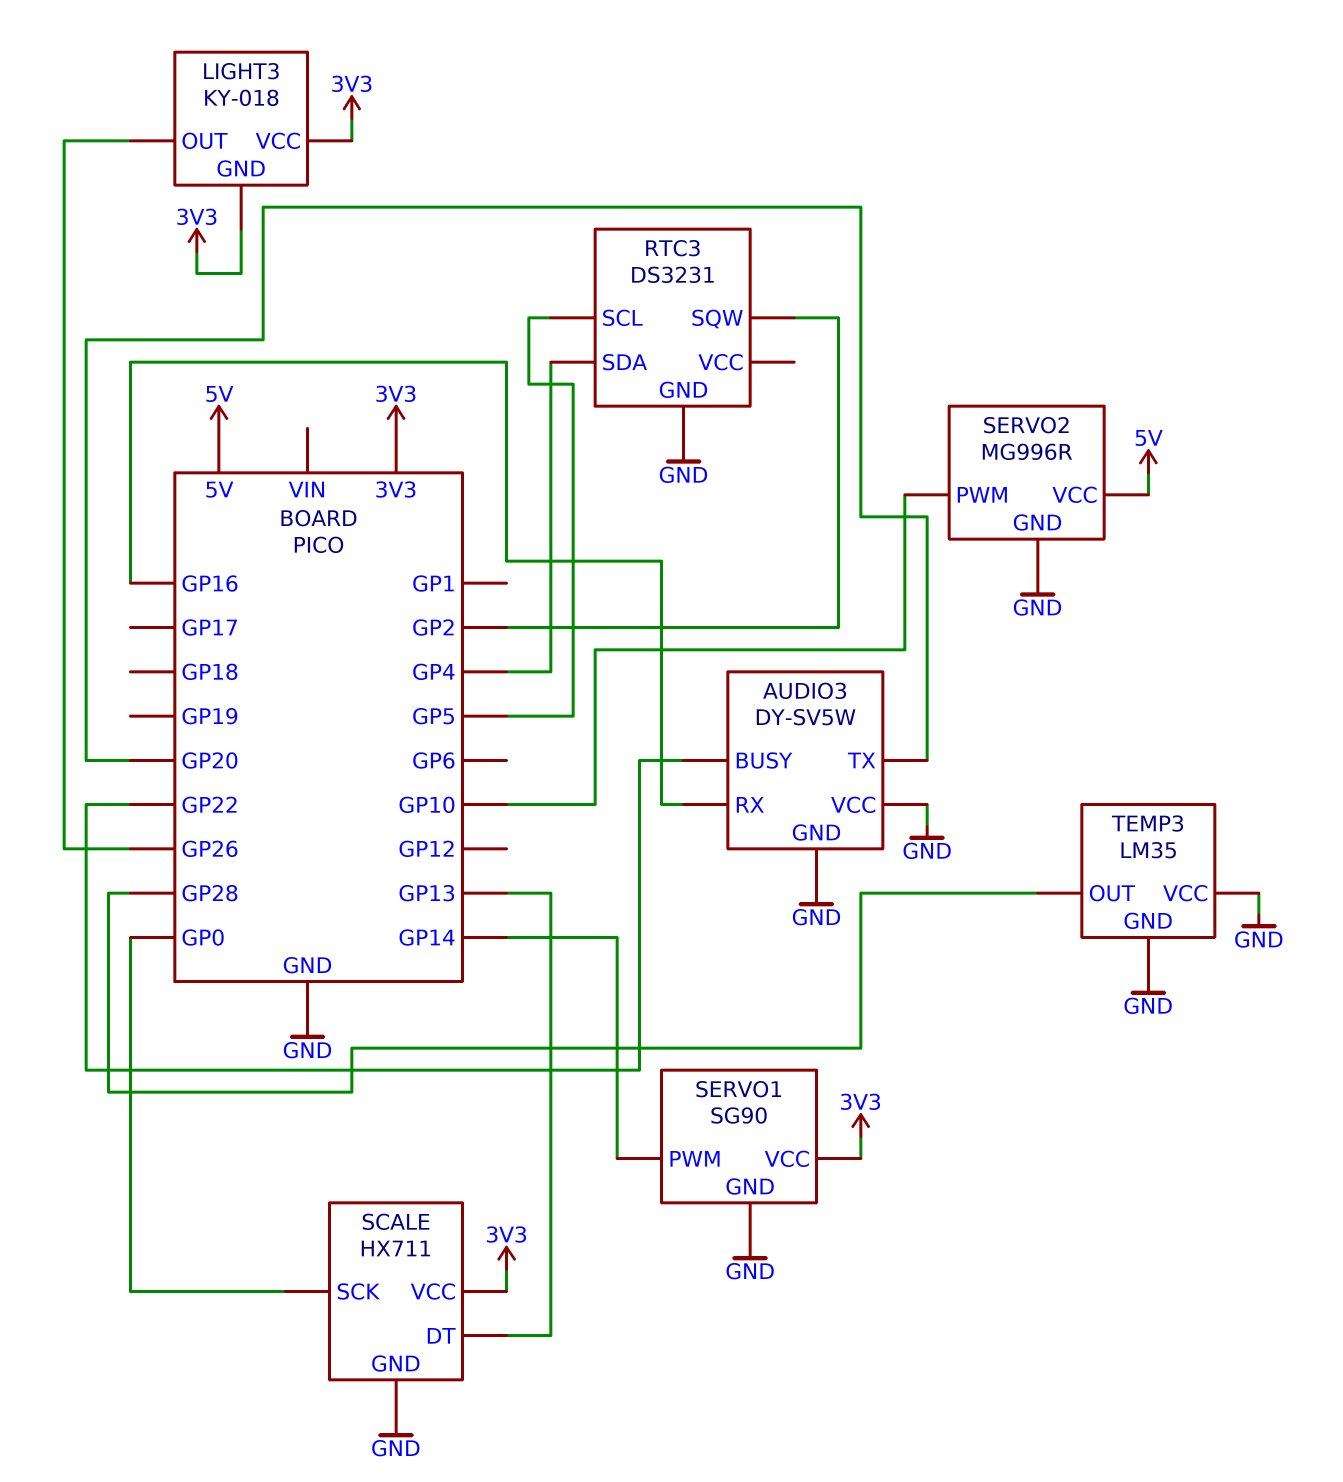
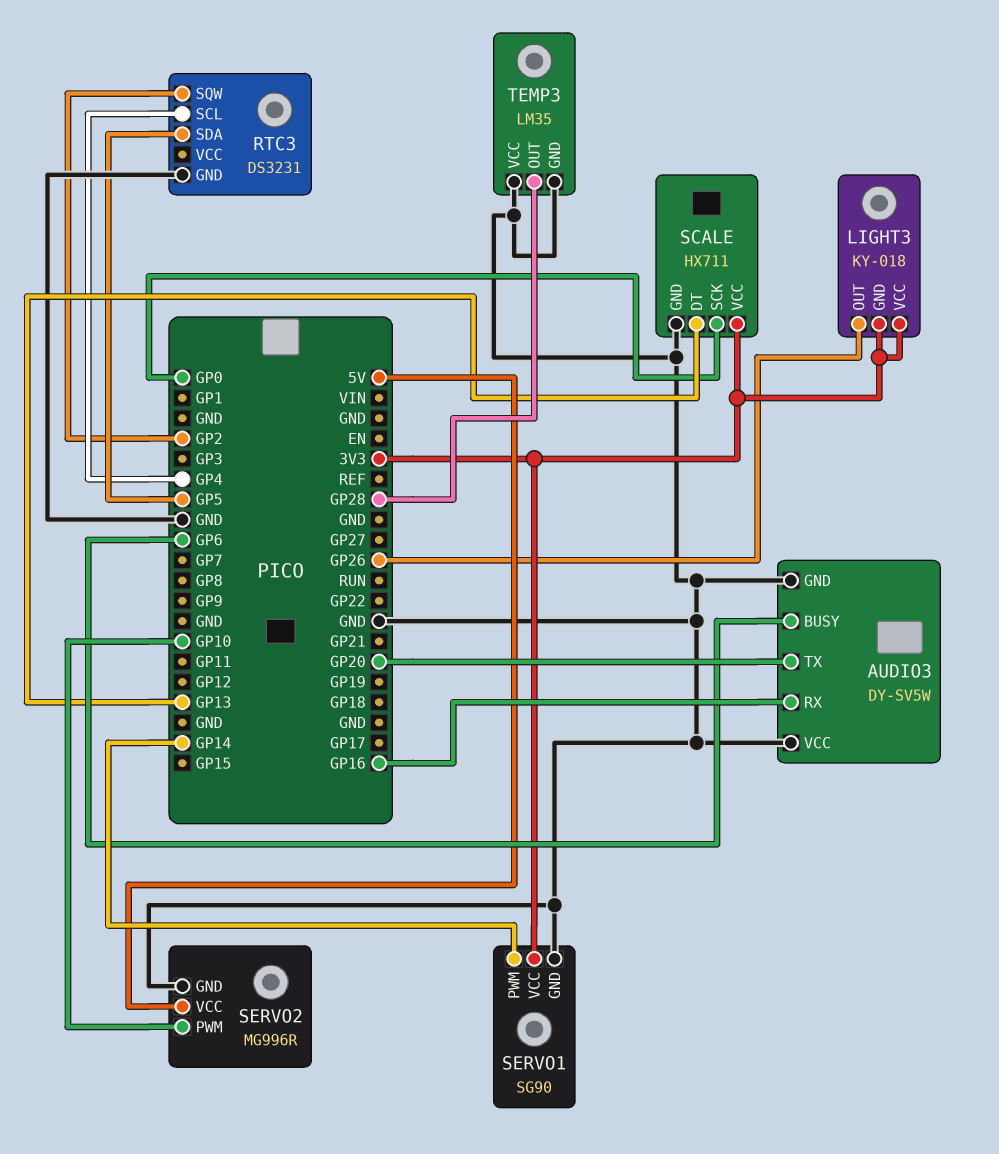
AUDIO3 pin BUSY: GP22 -> GP6
RTC3 pin SCL: GP5 -> GP4
RTC3 pin SDA: GP4 -> GP5

